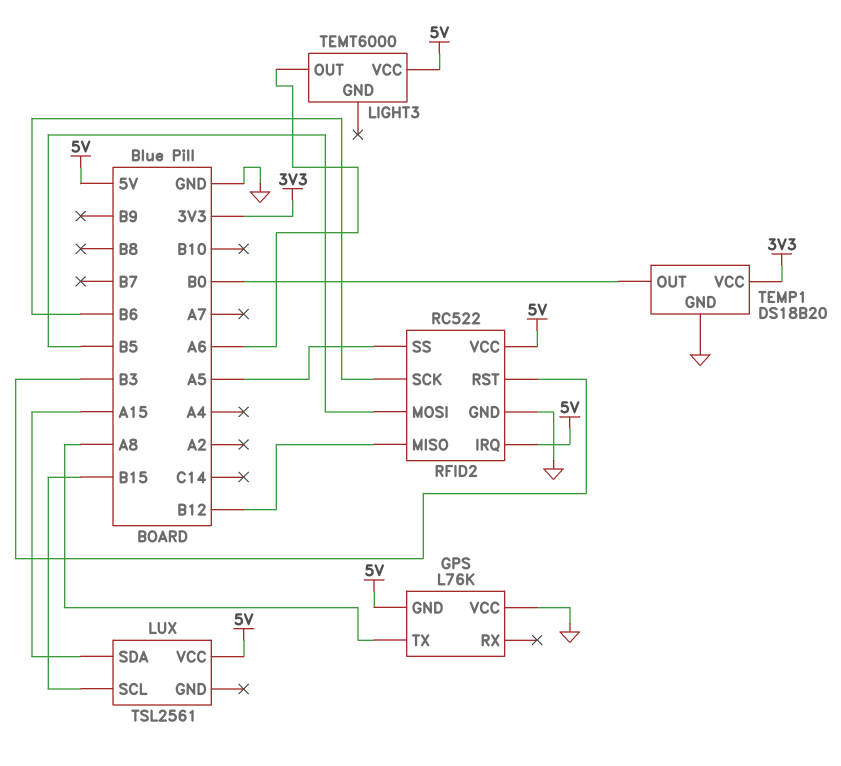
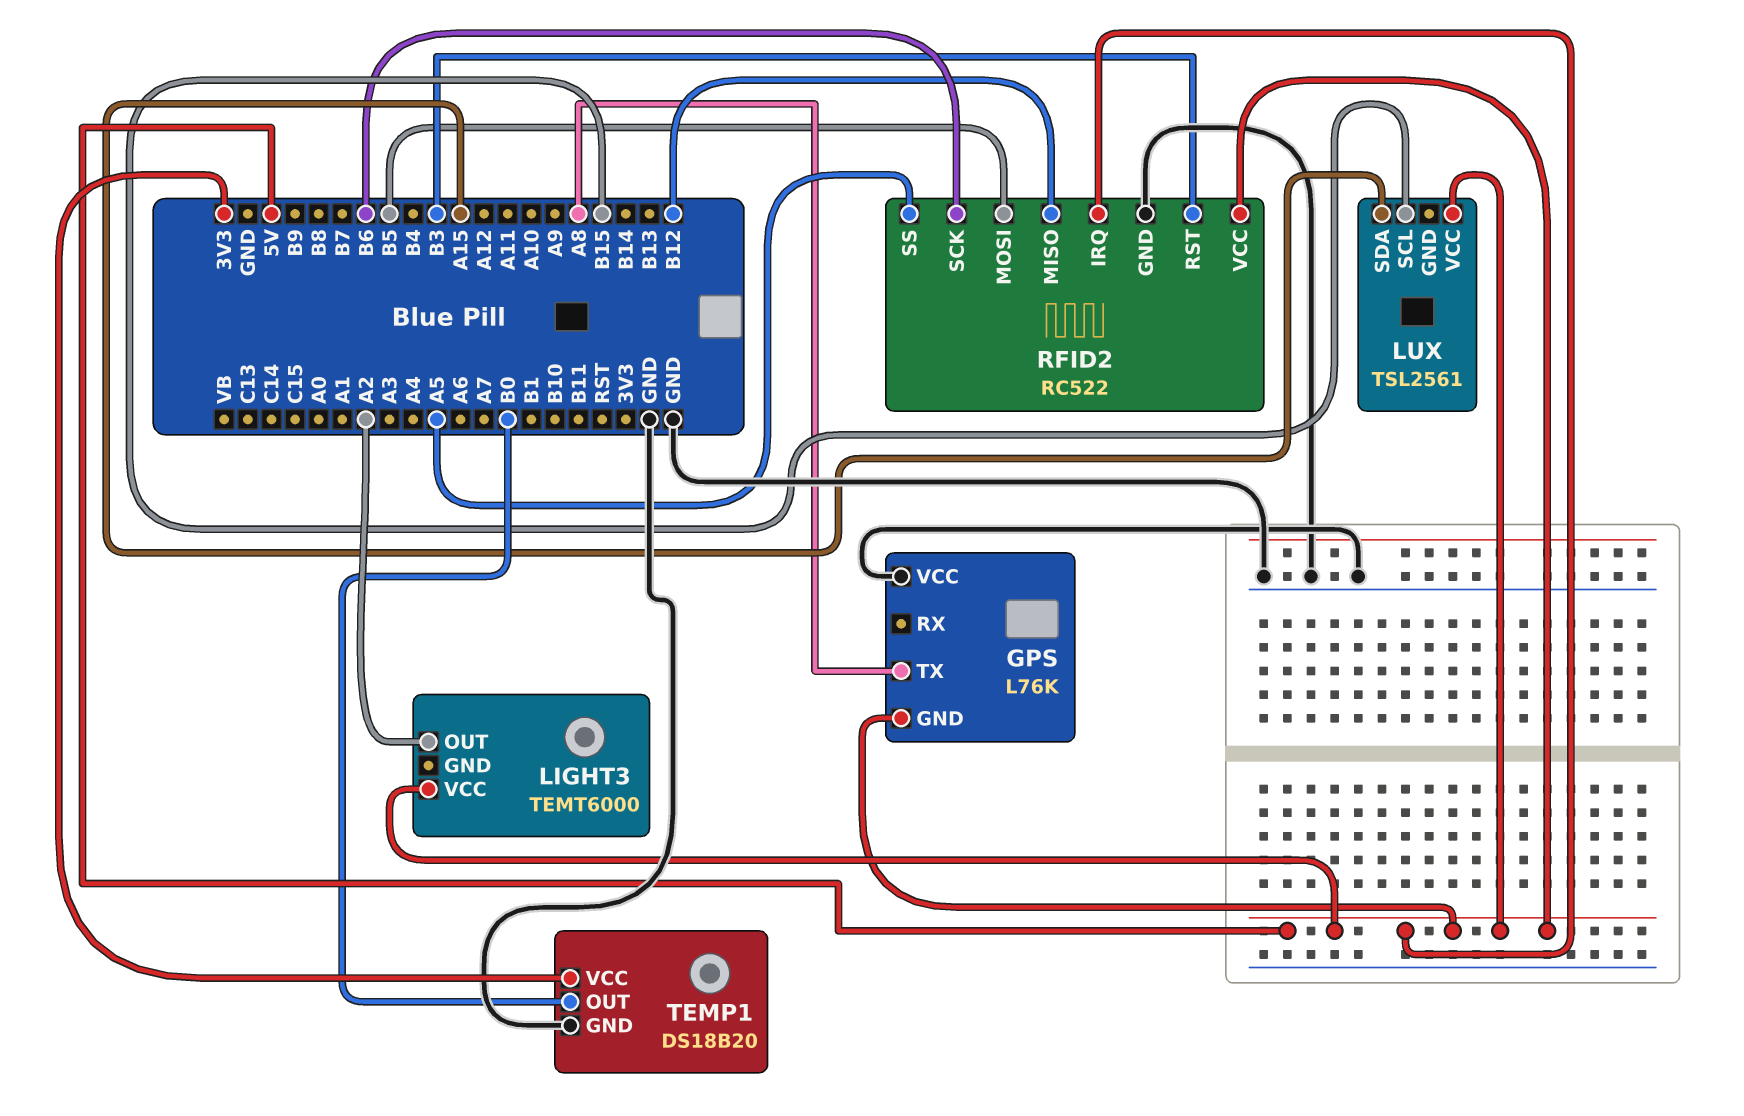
LIGHT3 pin OUT: A6 -> A2

